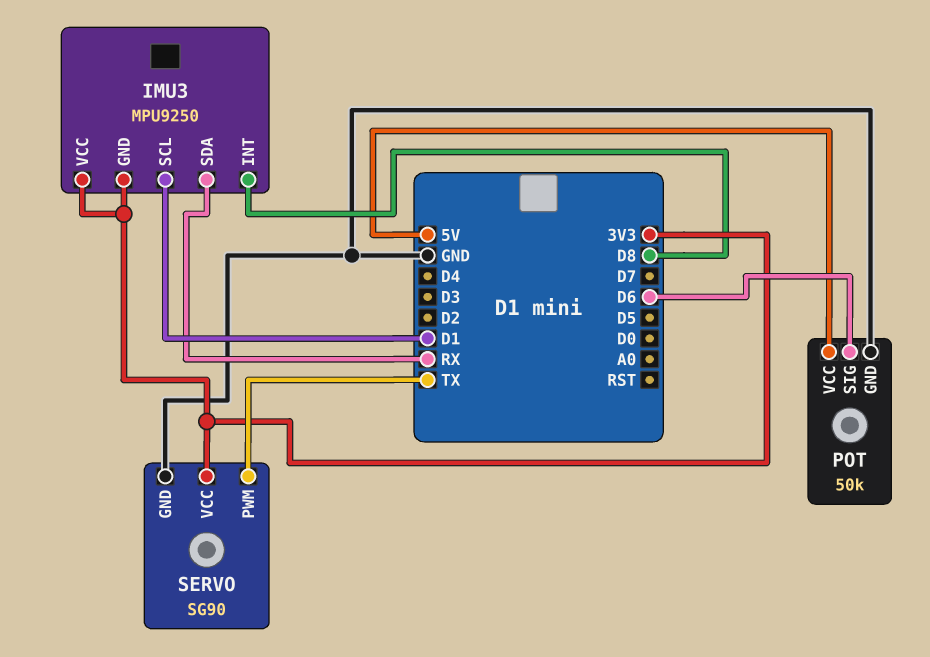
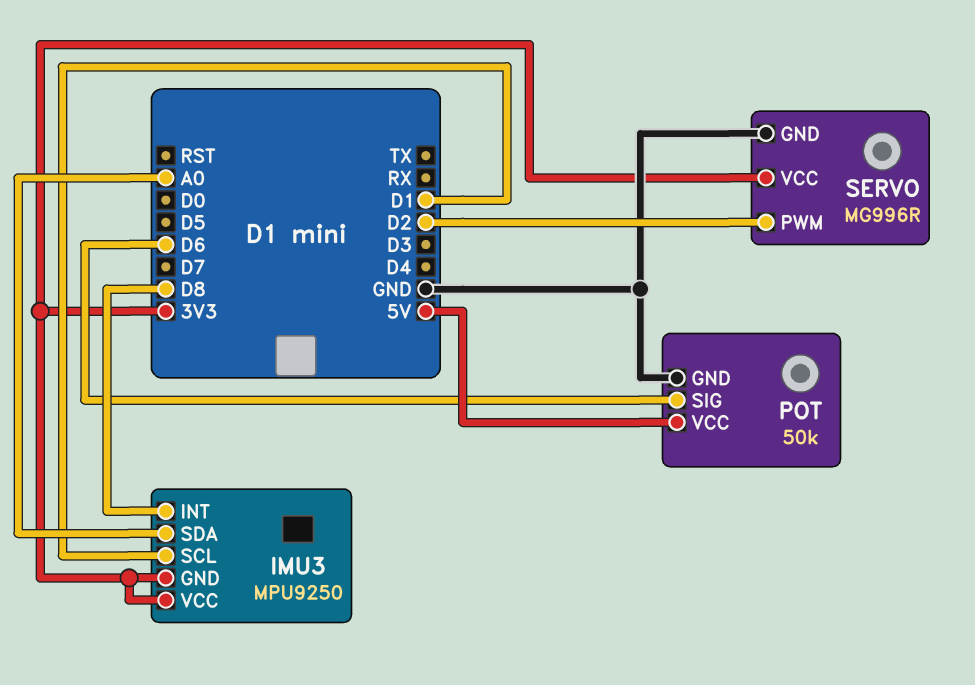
IMU3 pin SDA: RX -> A0
SERVO: SG90 -> MG996R
SERVO pin PWM: TX -> D2

